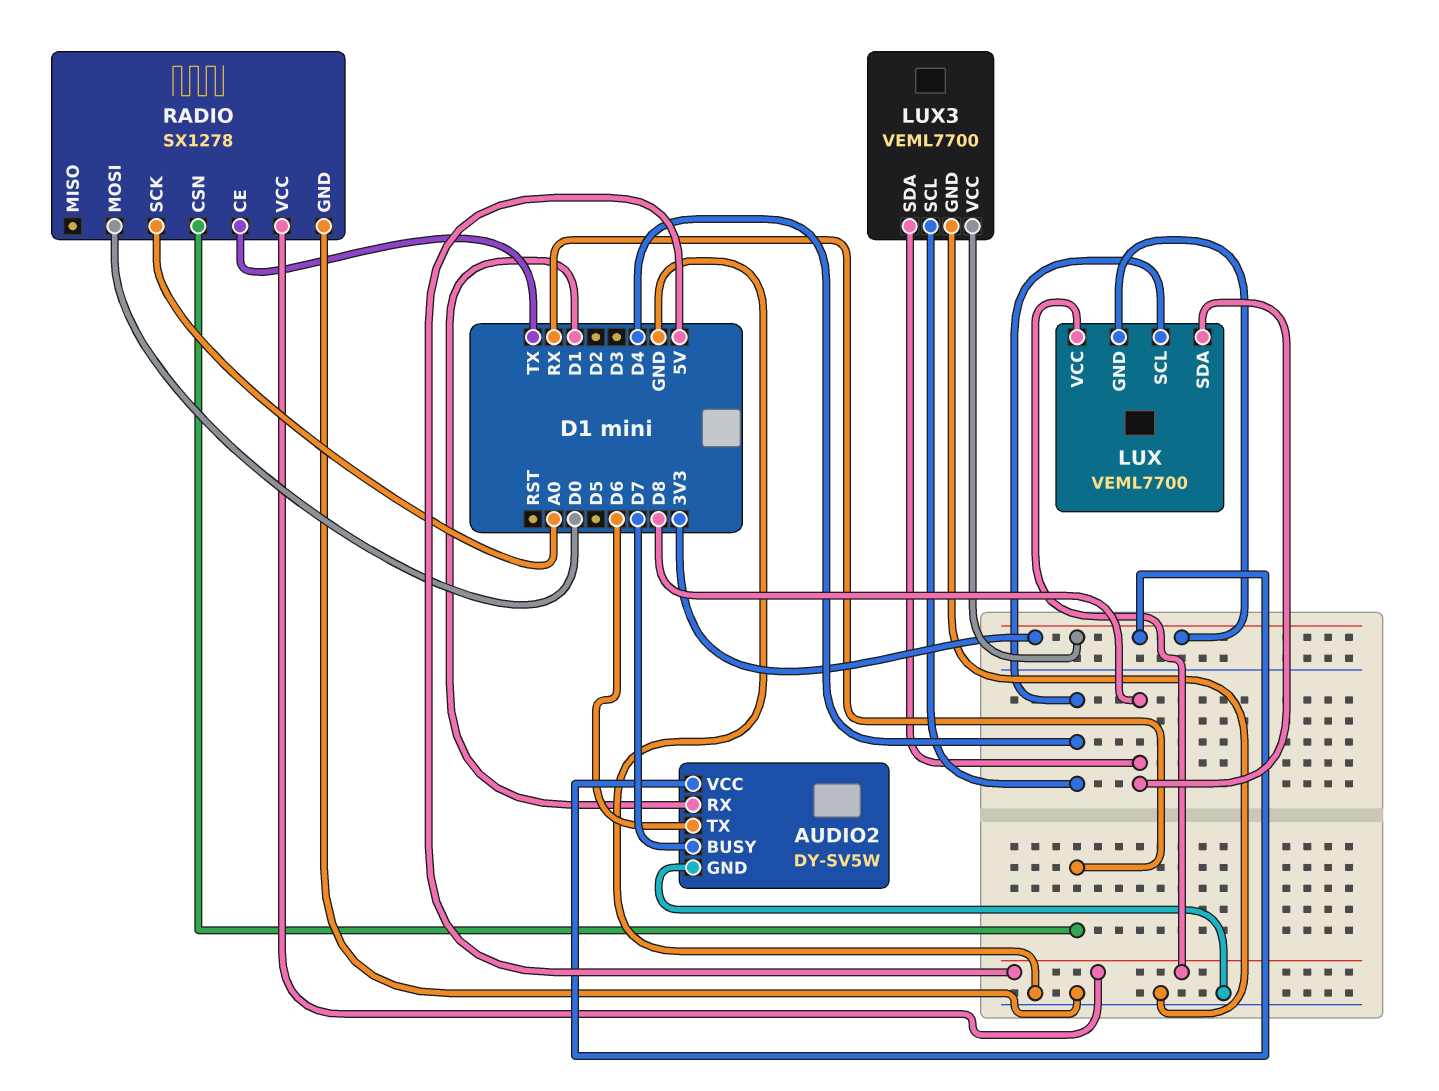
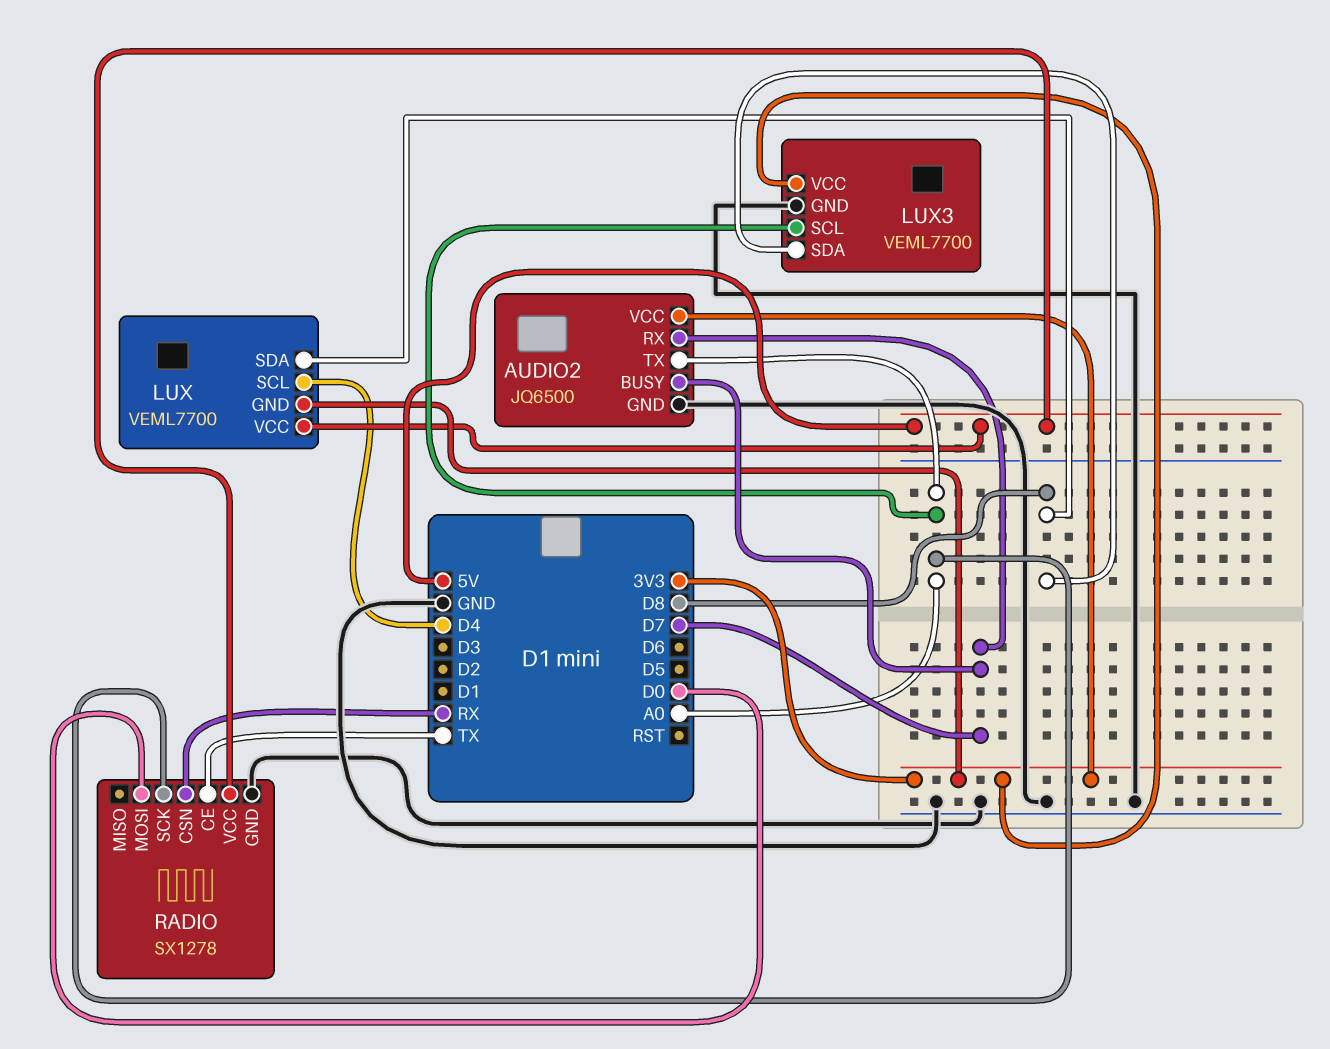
AUDIO2: DY-SV5W -> JQ6500
AUDIO2 pin RX: D1 -> D7
AUDIO2 pin TX: D6 -> A0
LUX3 pin SCL: D4 -> A0

